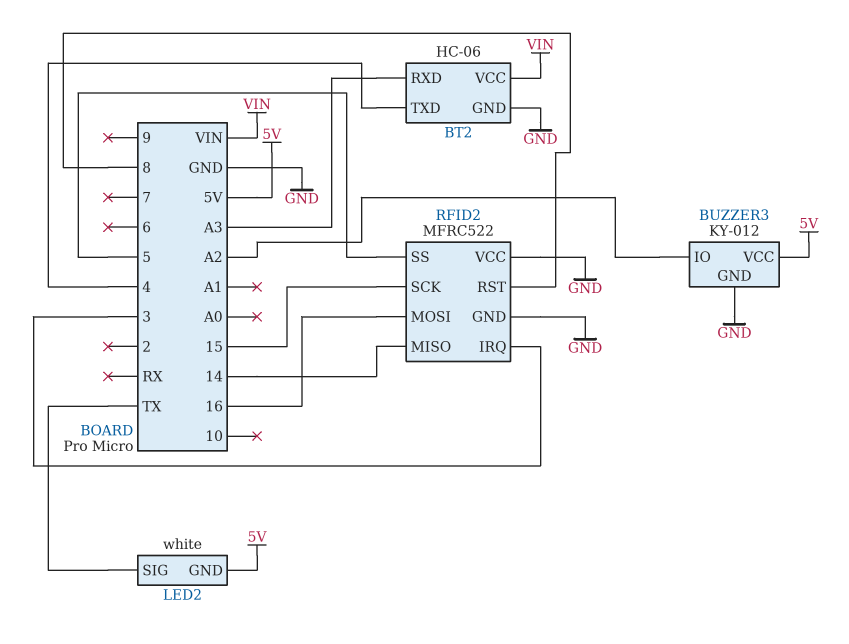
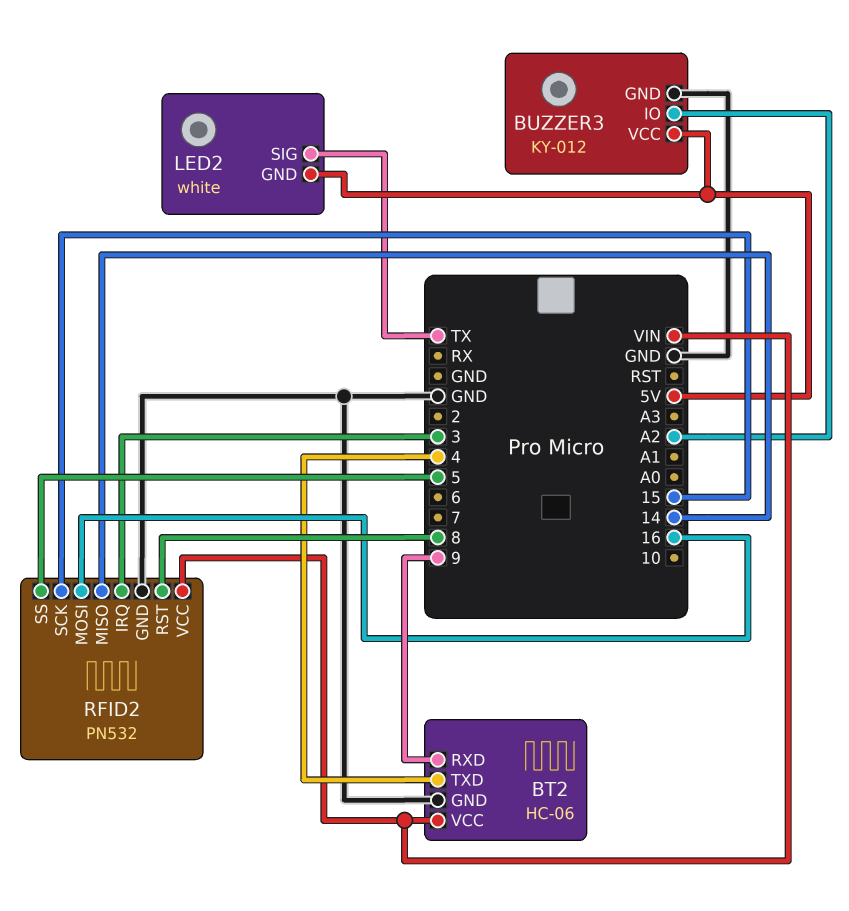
BT2 pin RXD: A3 -> 9
RFID2: MFRC522 -> PN532
RFID2 pin VCC: GND -> VIN

